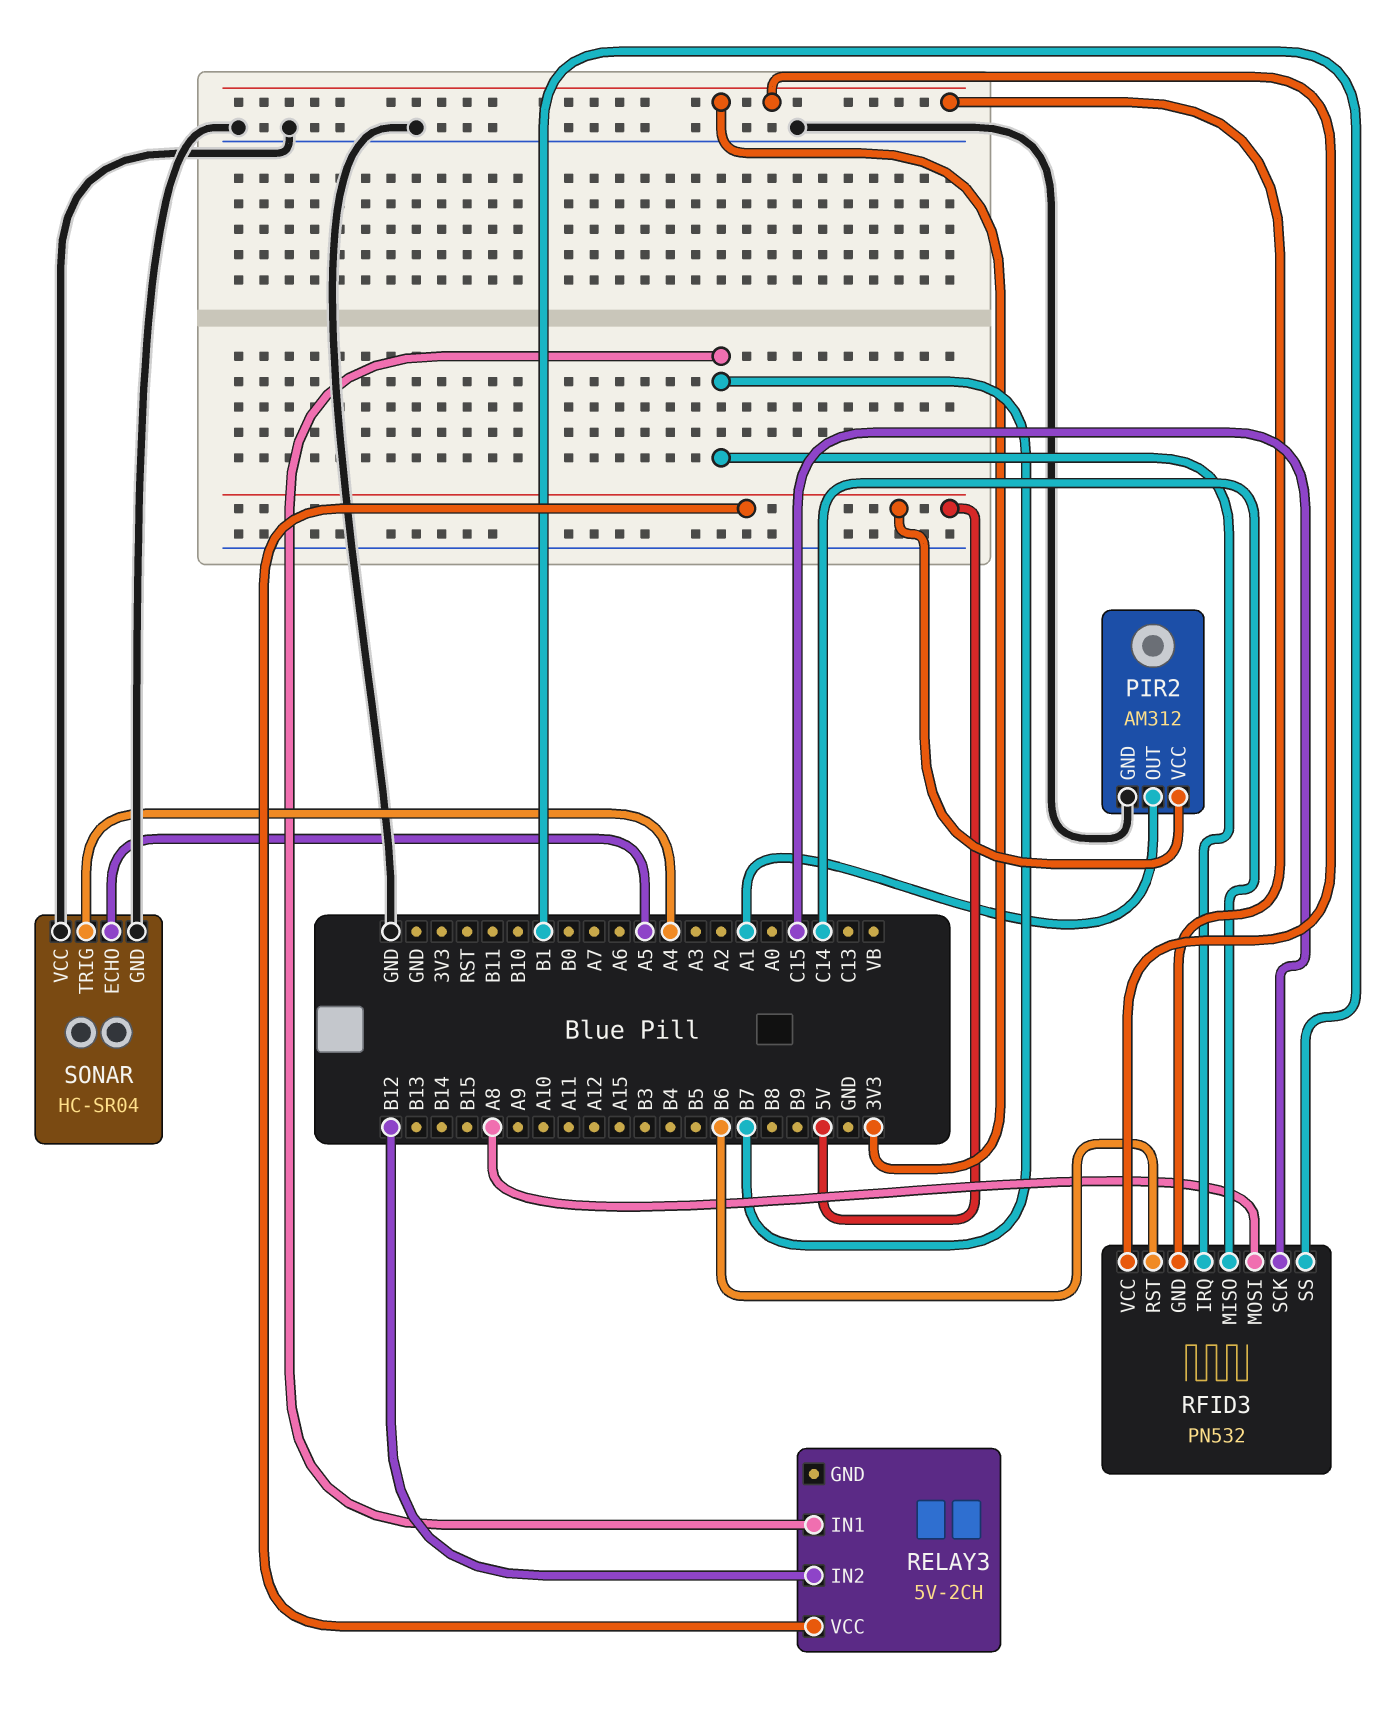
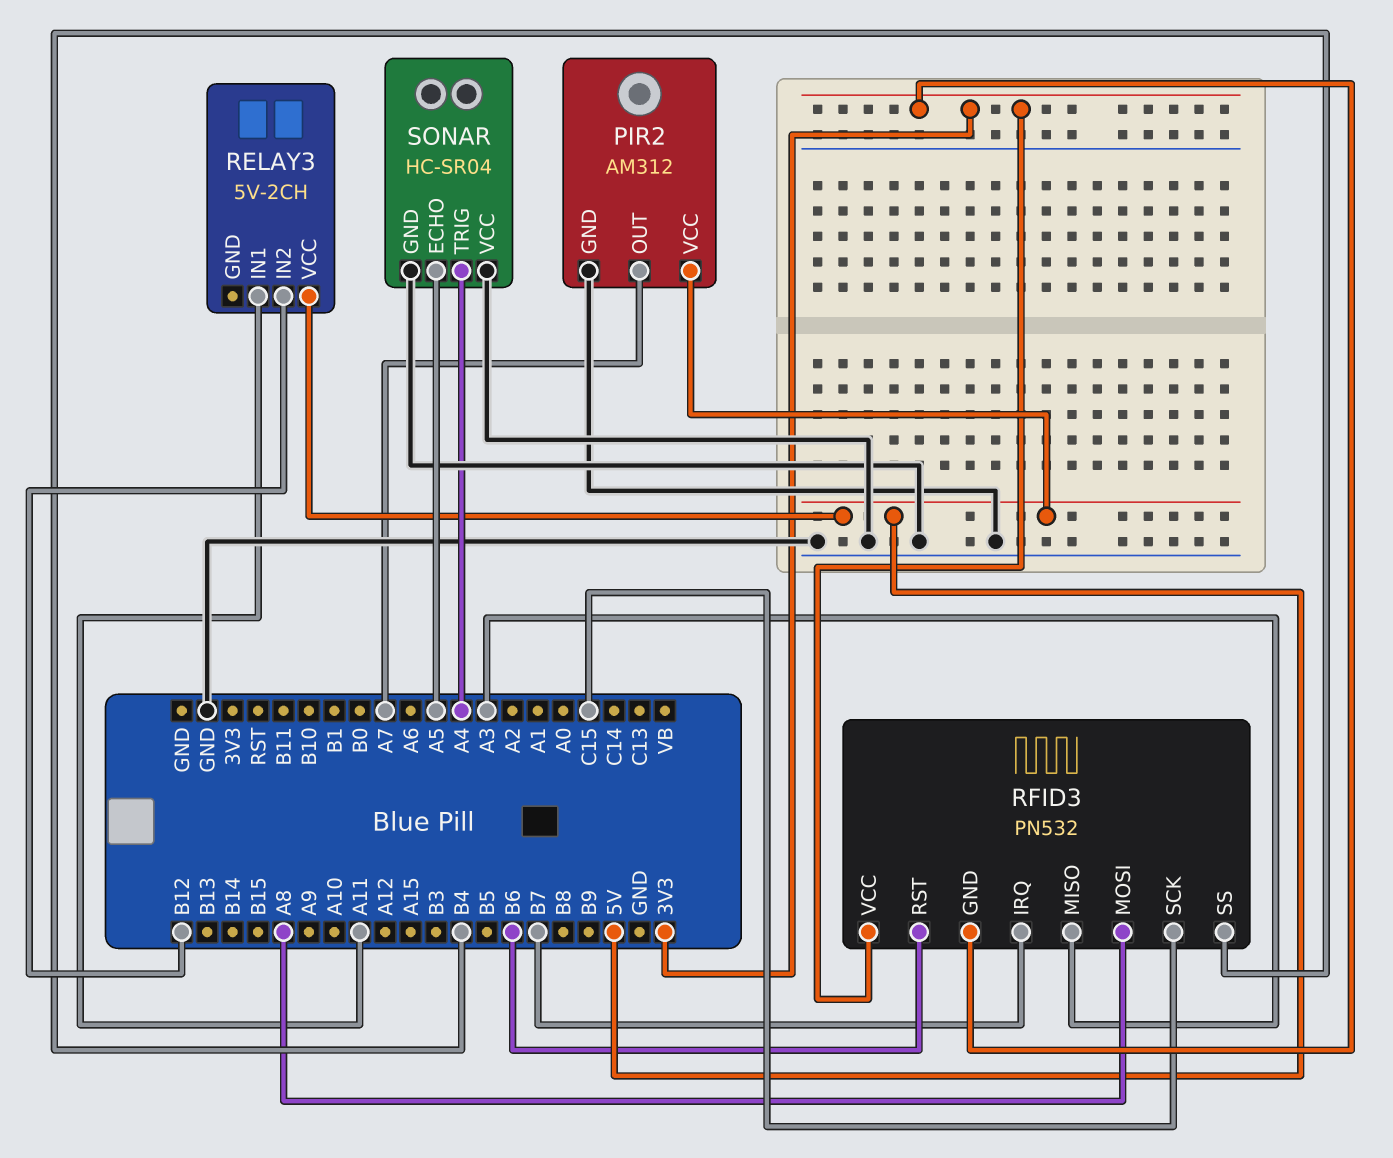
PIR2 pin OUT: A1 -> A7
RELAY3 pin IN1: B7 -> A11
RFID3 pin MISO: C14 -> A3
RFID3 pin SS: B1 -> B4

